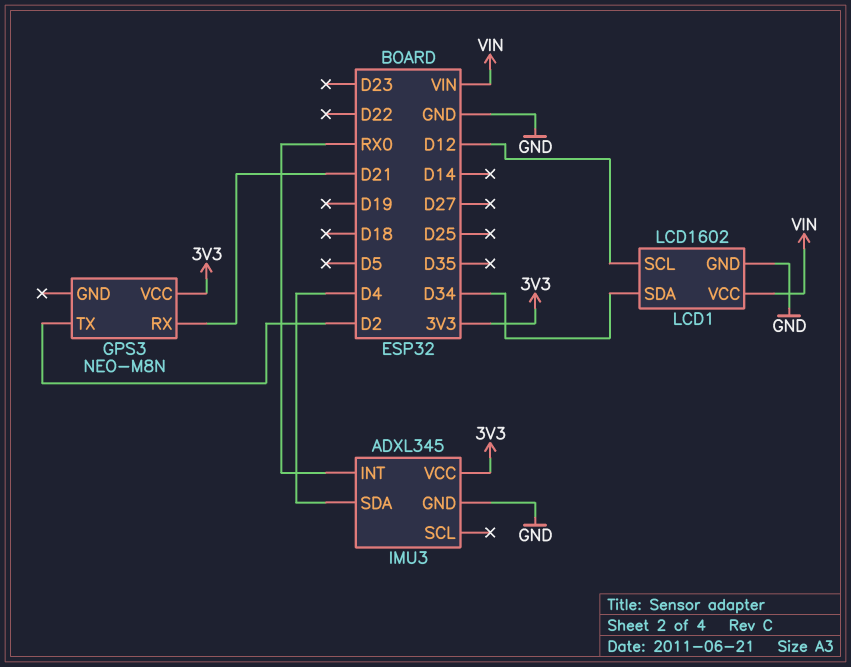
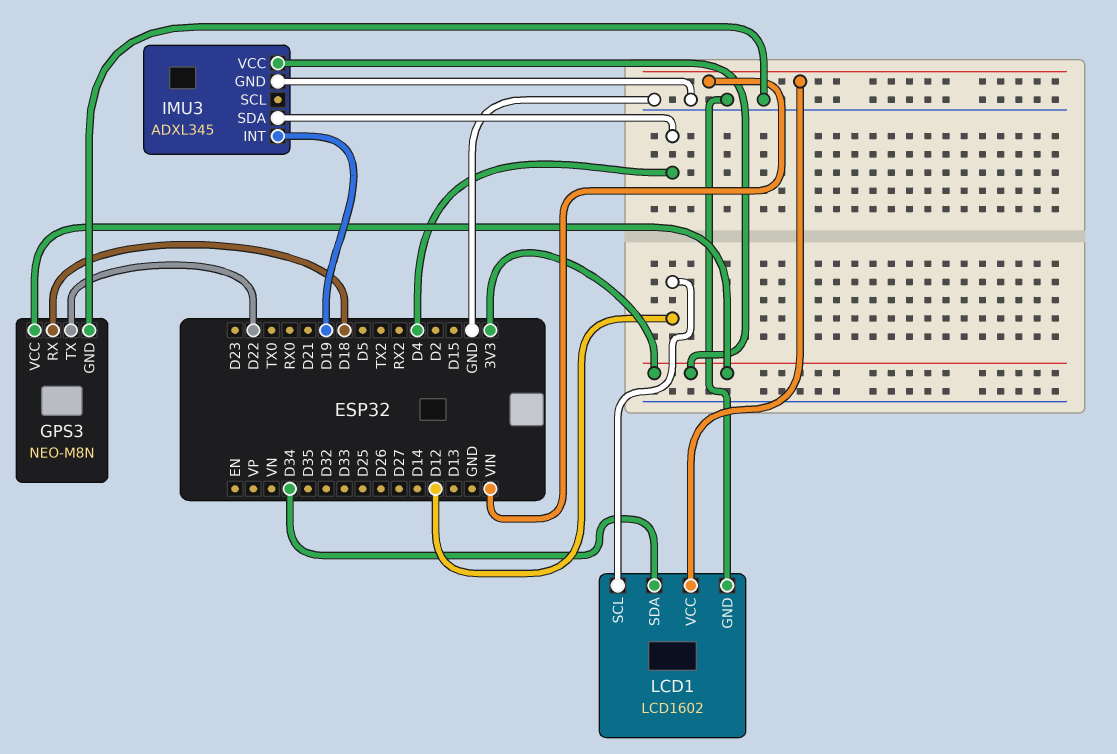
GPS3 pin GND: none -> GND
GPS3 pin RX: D21 -> D18
GPS3 pin TX: D2 -> D22
IMU3 pin INT: RX0 -> D19

